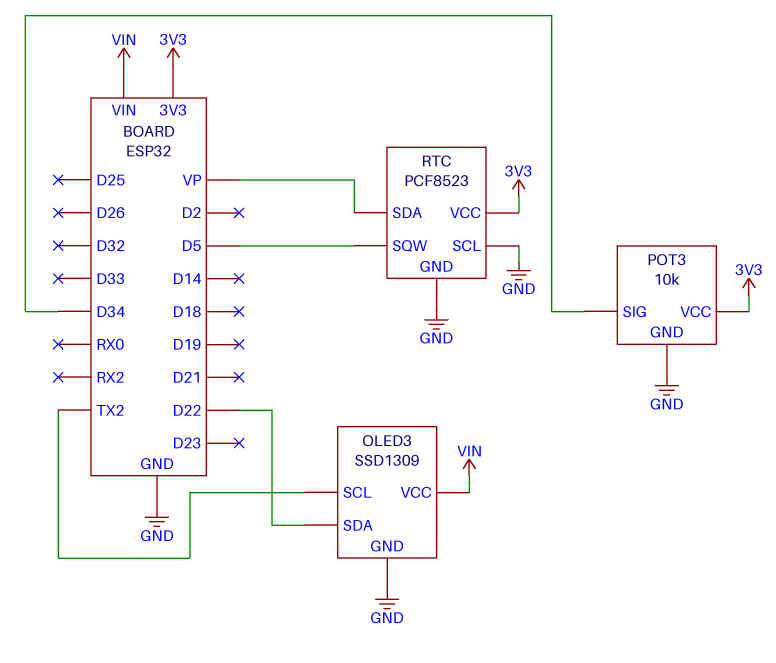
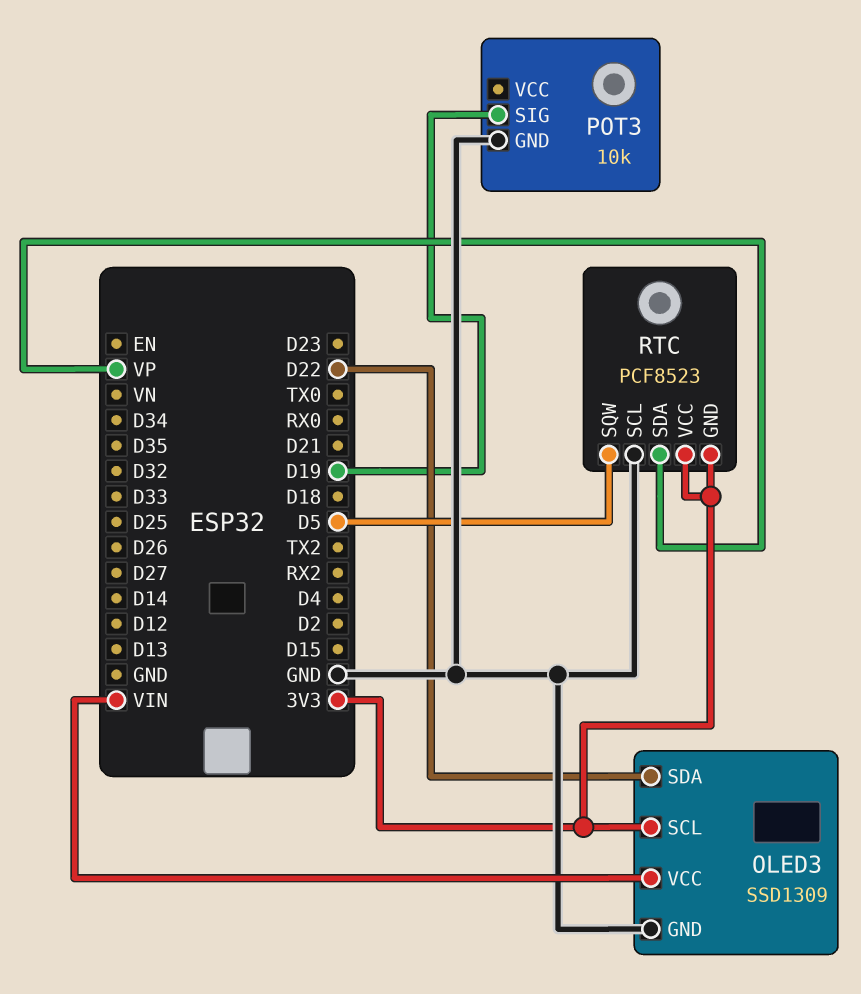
OLED3 pin SCL: TX2 -> 3V3
POT3 pin SIG: D34 -> D19
POT3 pin VCC: 3V3 -> none
RTC pin GND: GND -> 3V3

